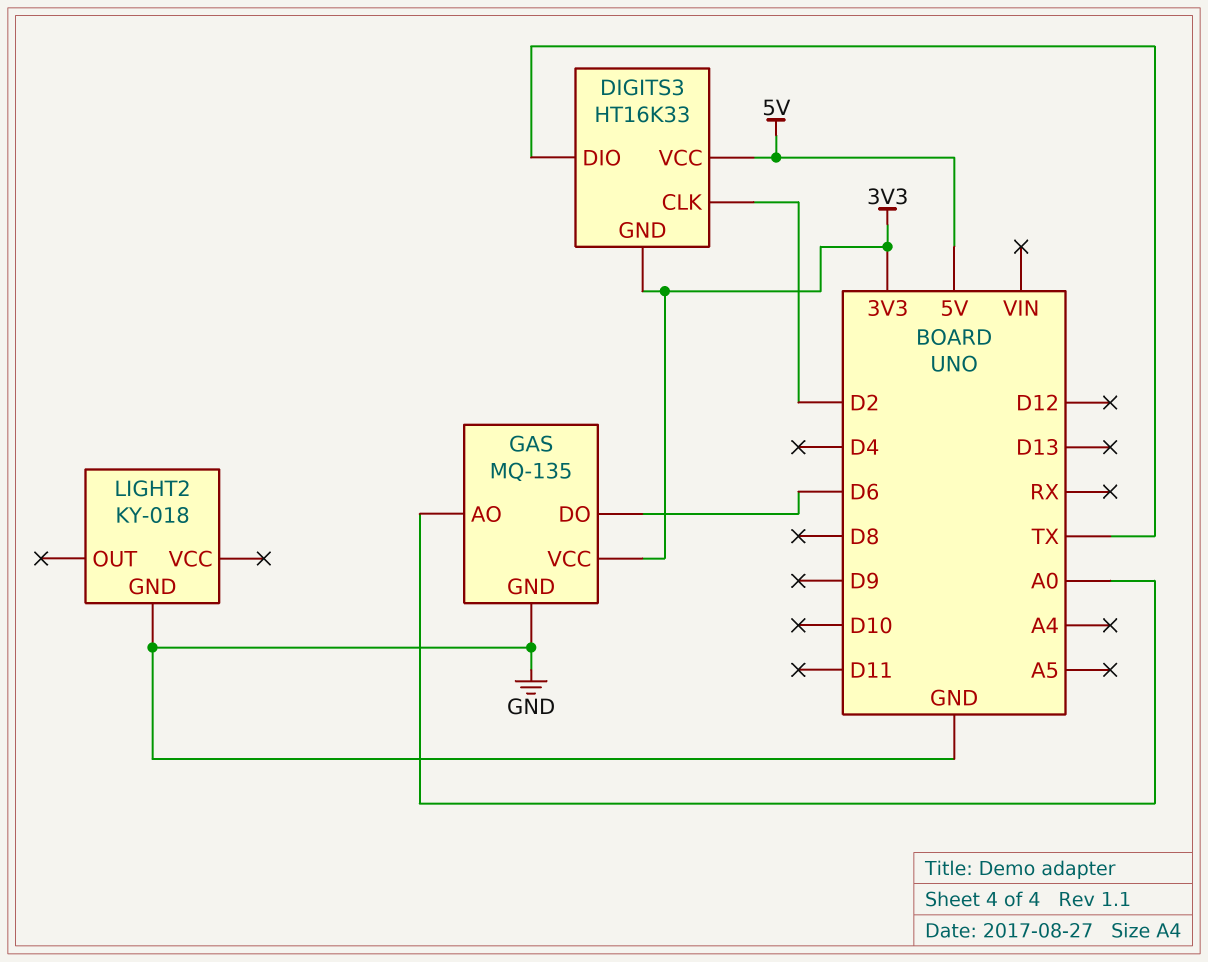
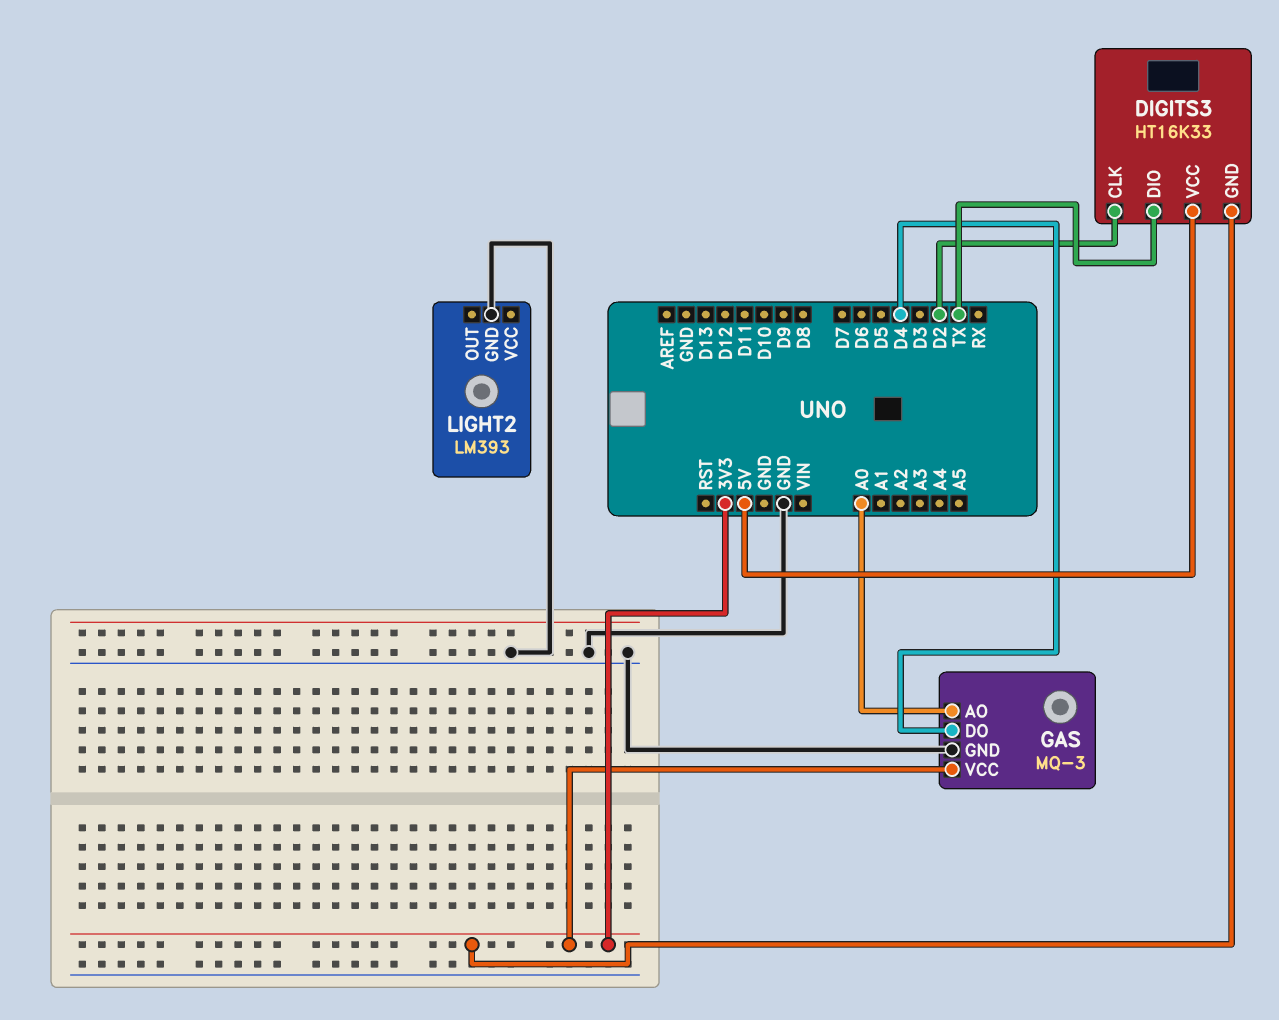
GAS: MQ-135 -> MQ-3
GAS pin DO: D6 -> D4
LIGHT2: KY-018 -> LM393

